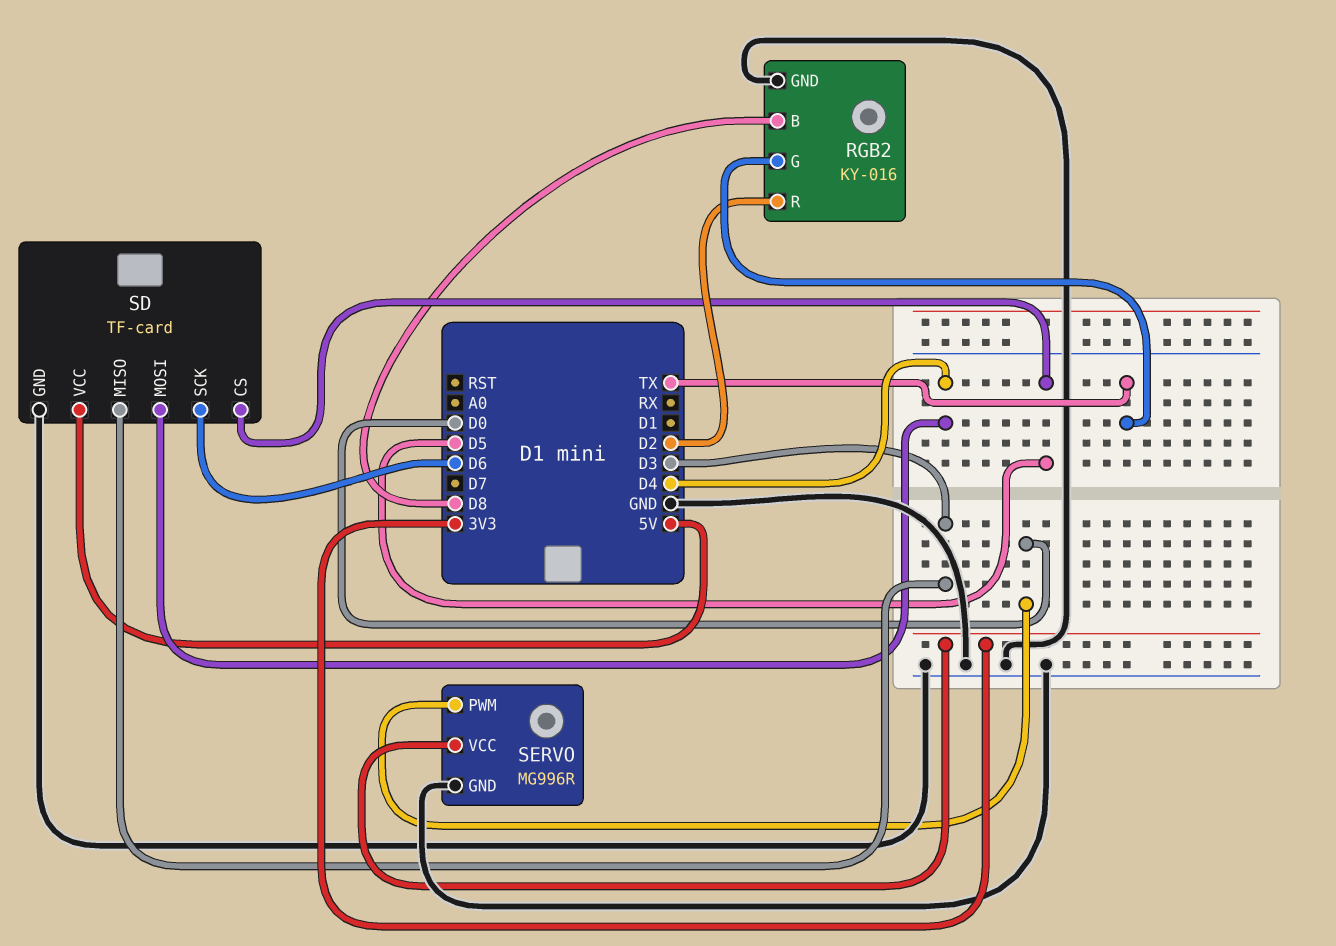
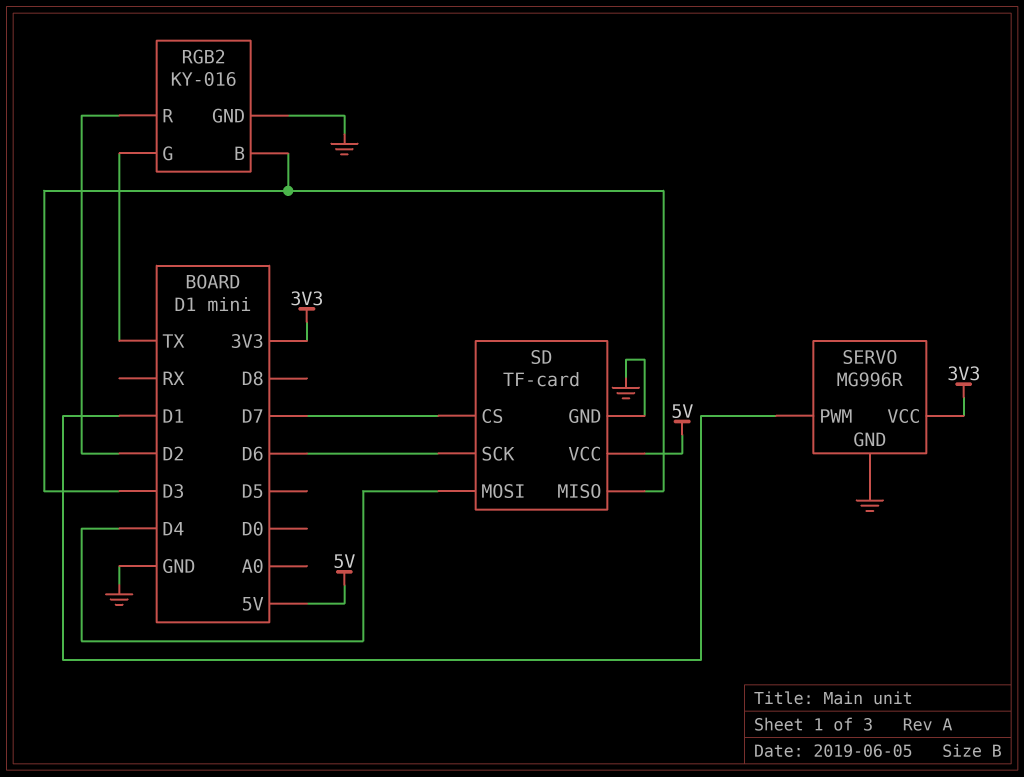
RGB2 pin B: D8 -> D3
SD pin CS: D5 -> D7
SERVO pin PWM: D0 -> D1

